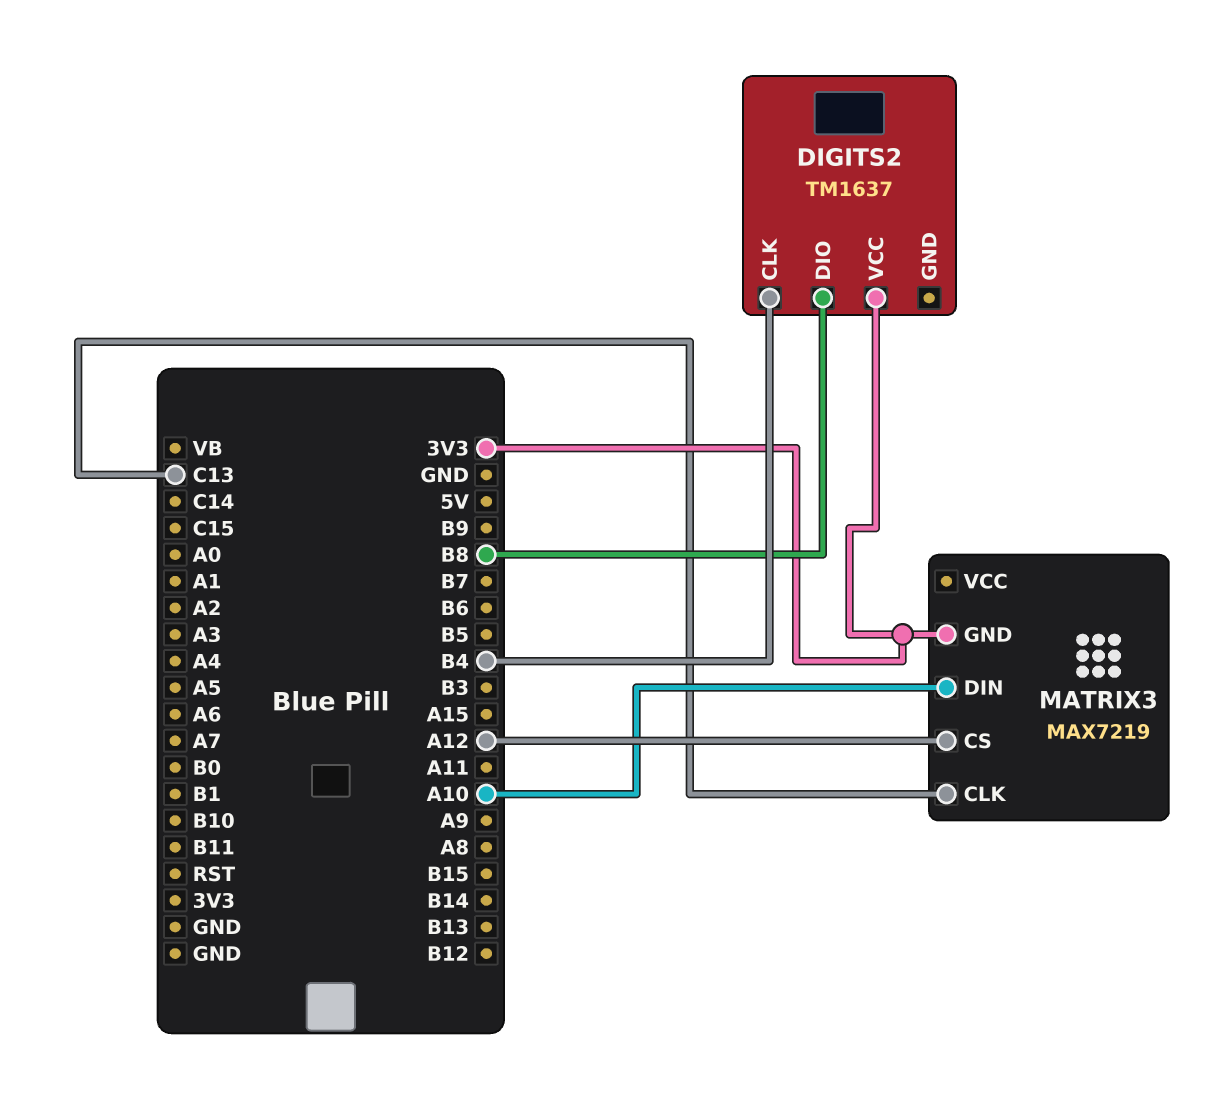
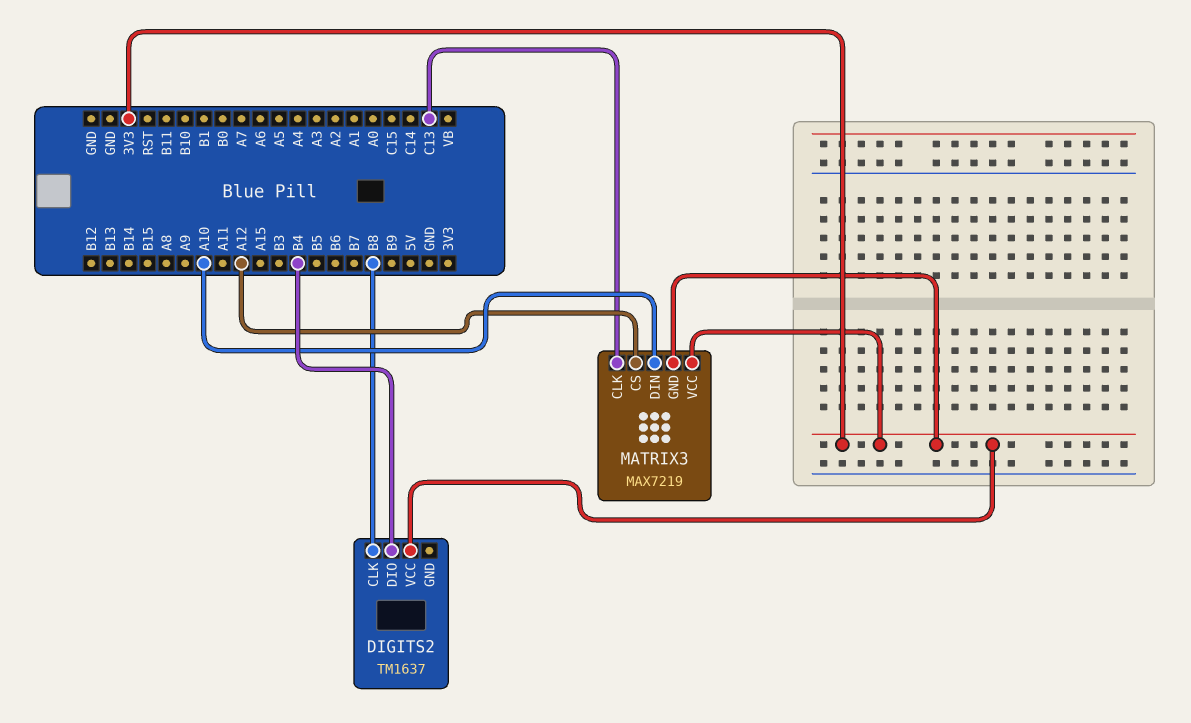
DIGITS2 pin CLK: B4 -> B8
DIGITS2 pin DIO: B8 -> B4
MATRIX3 pin VCC: none -> 3V3

